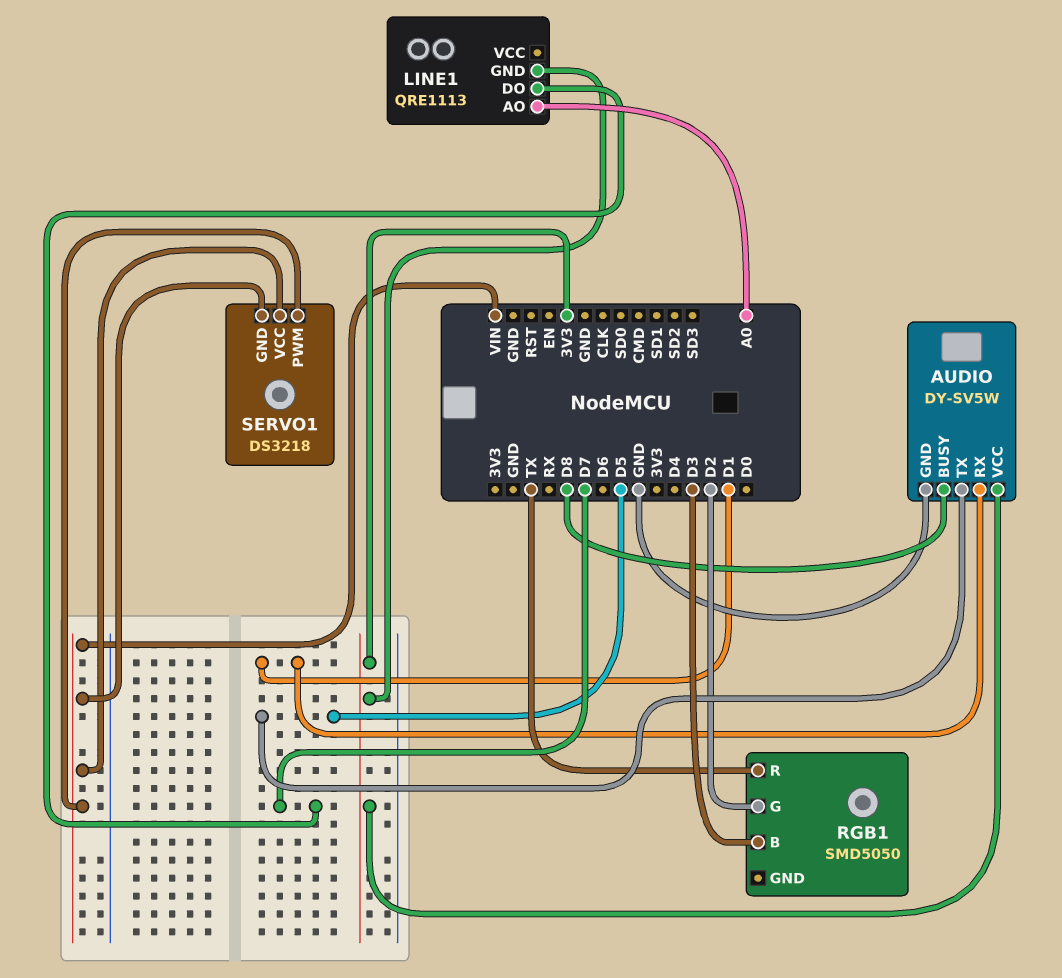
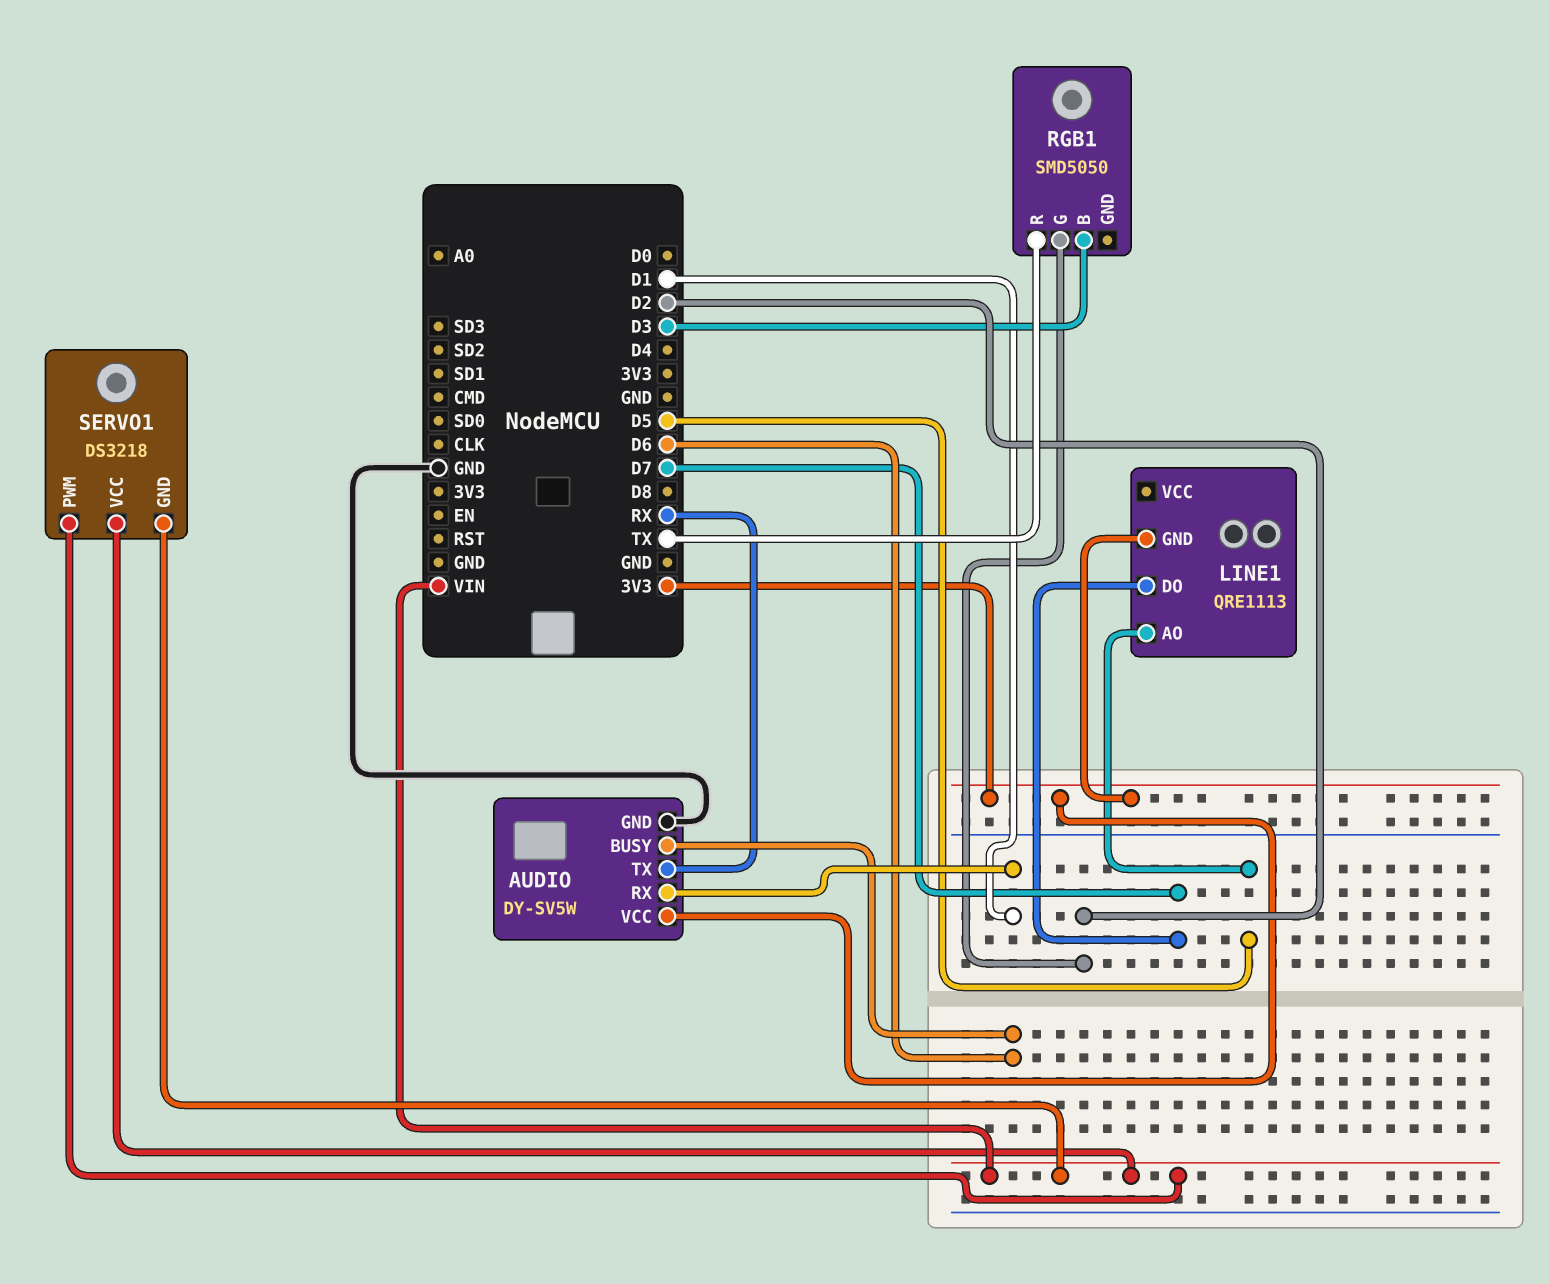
AUDIO pin BUSY: D8 -> D6
AUDIO pin TX: D5 -> RX
LINE1 pin AO: A0 -> D5

